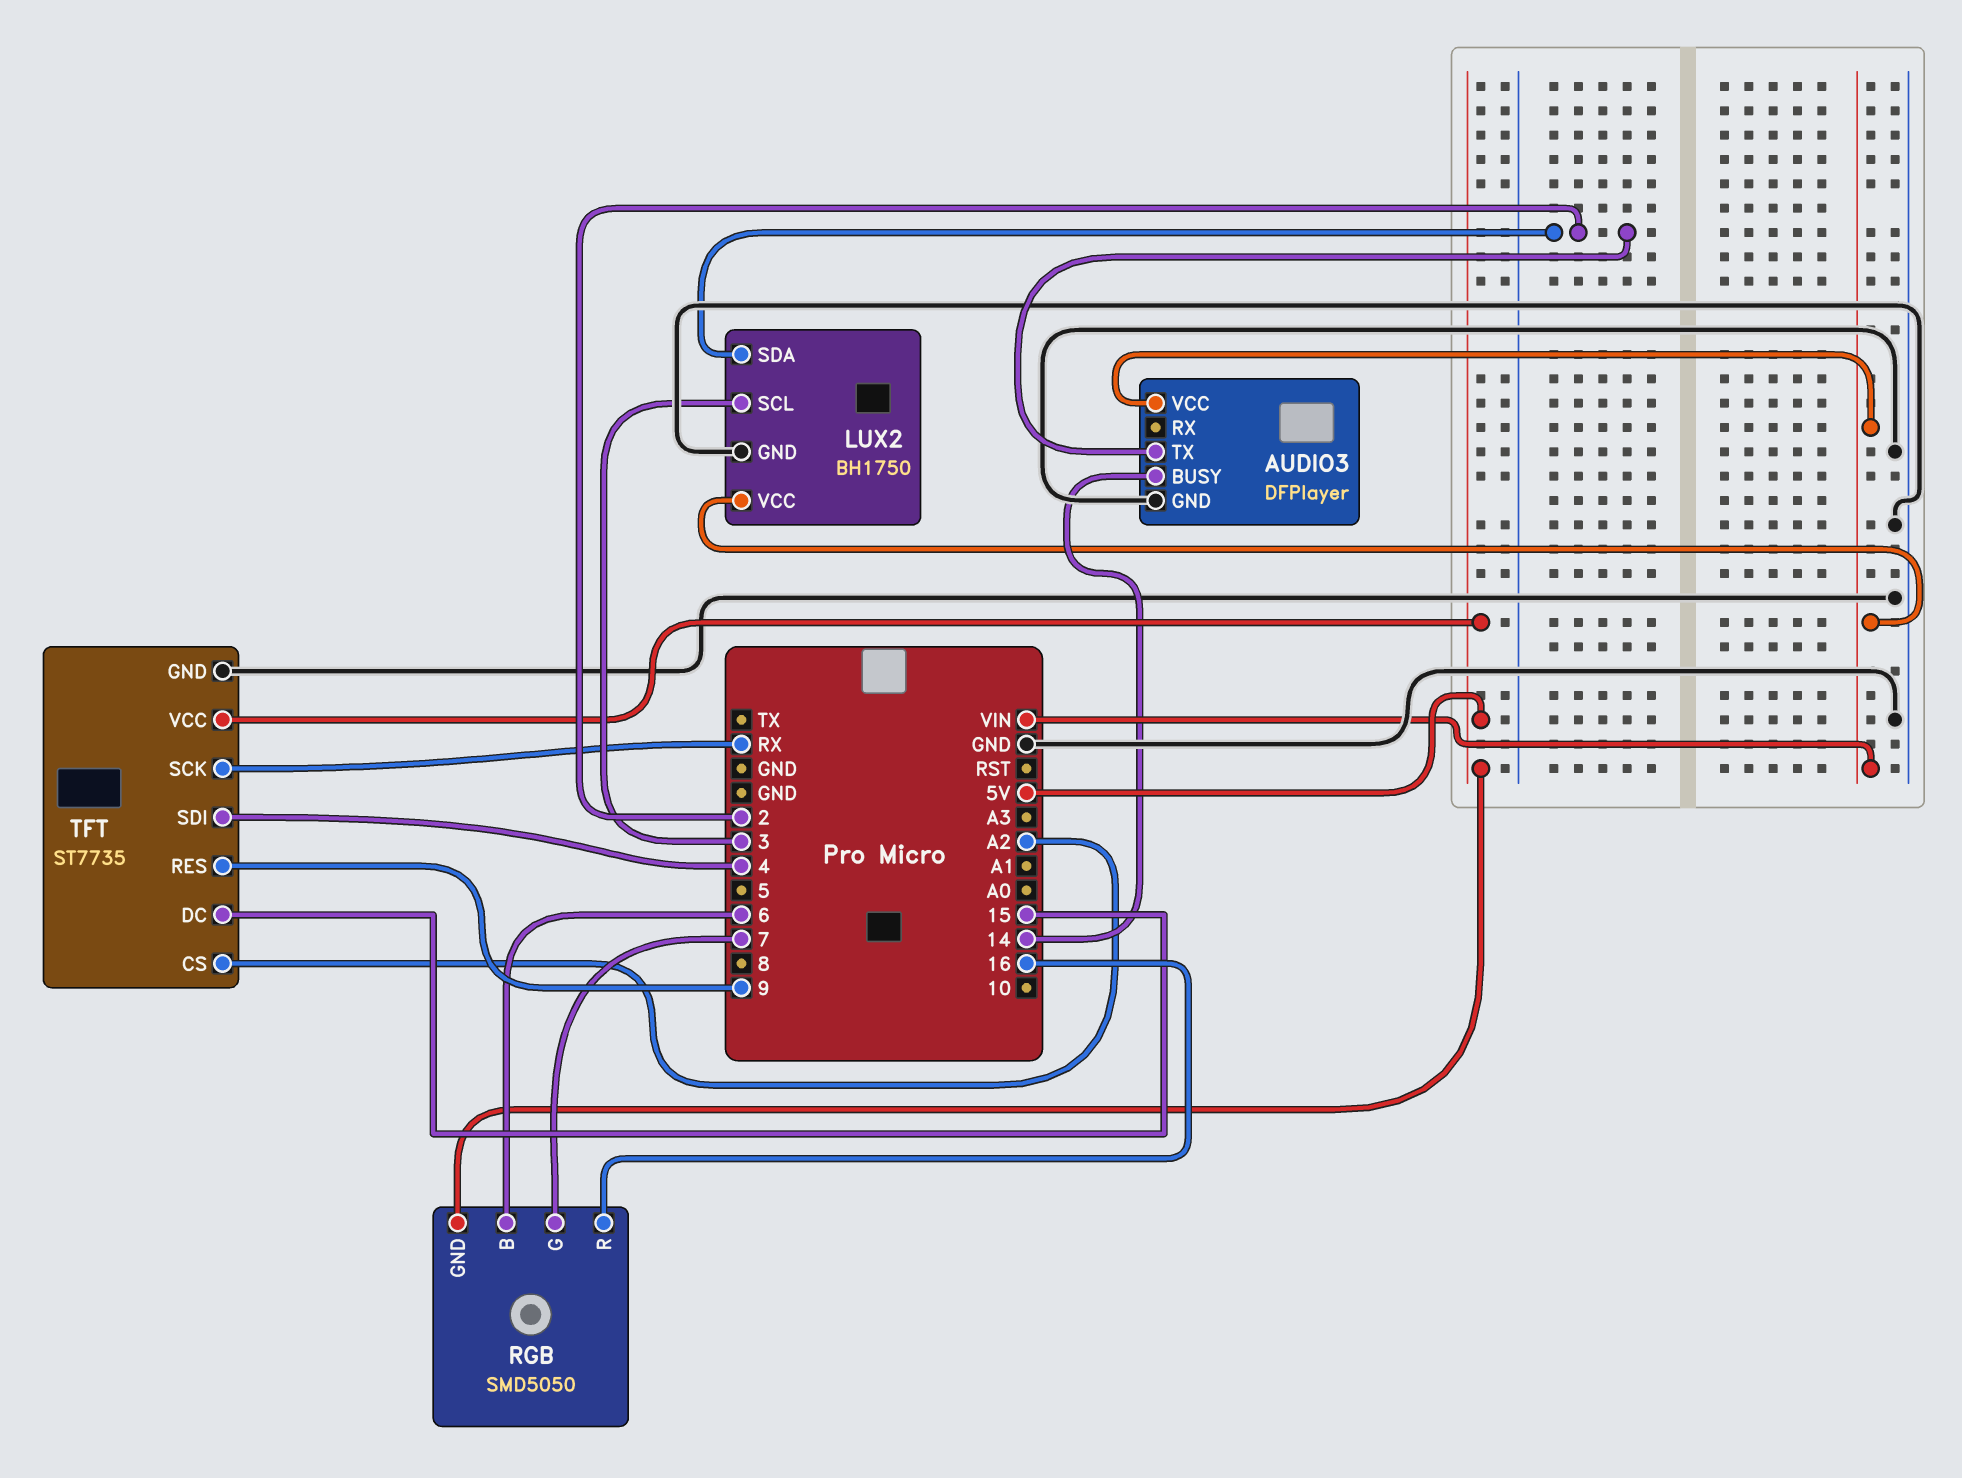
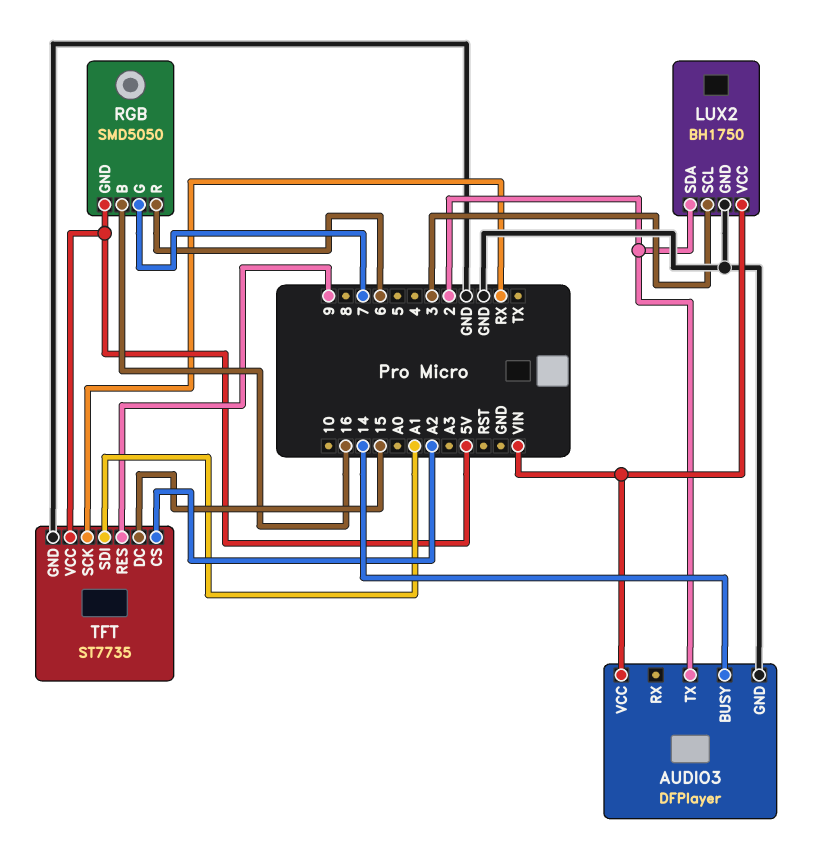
RGB pin B: 6 -> 16
RGB pin R: 16 -> 6
TFT pin SDI: 4 -> A1

